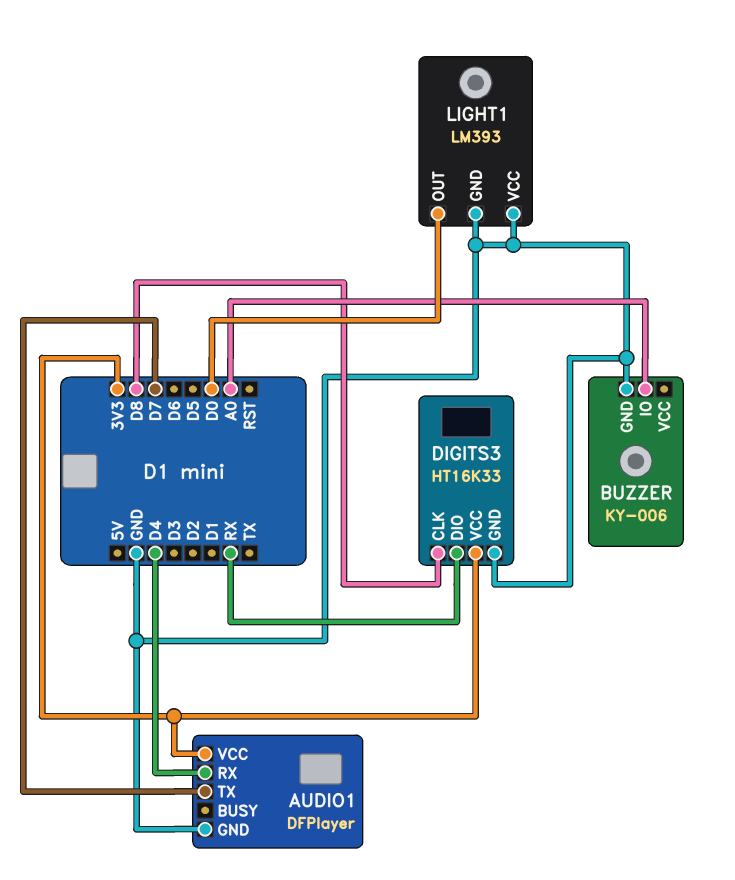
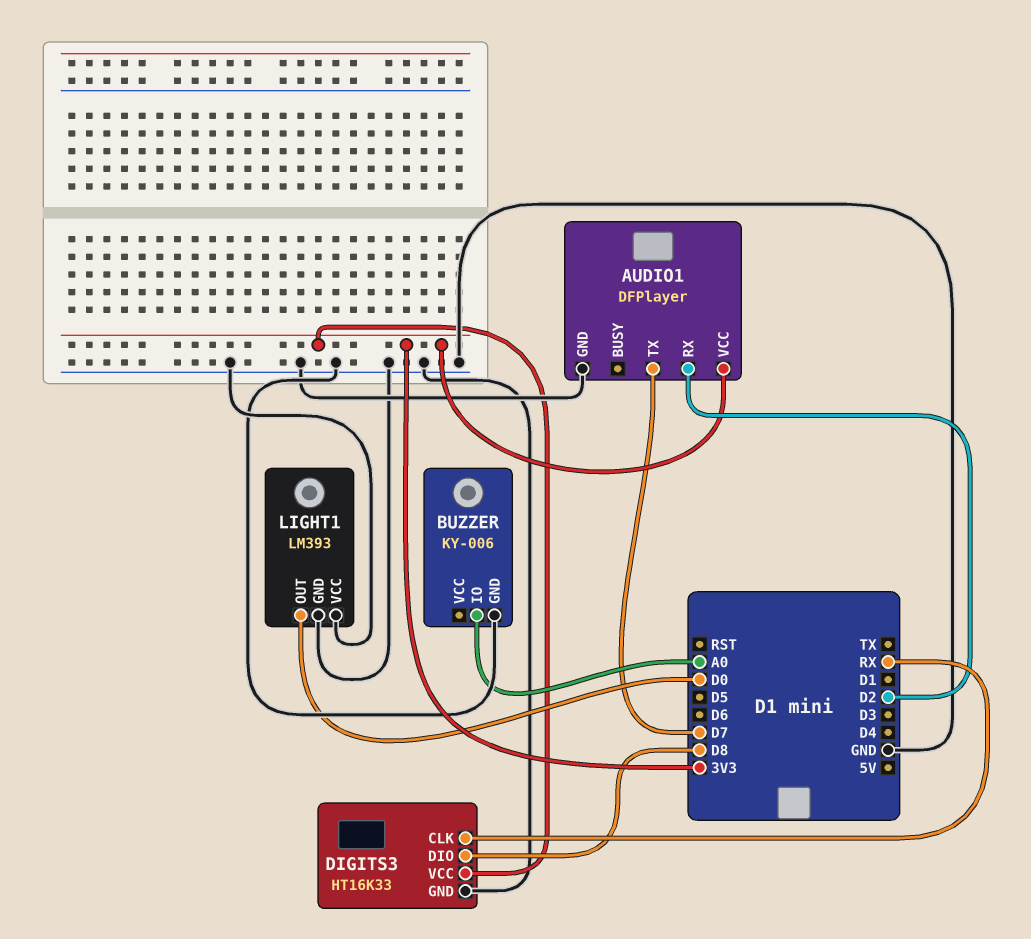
AUDIO1 pin RX: D4 -> D2
DIGITS3 pin CLK: D8 -> RX
DIGITS3 pin DIO: RX -> D8

